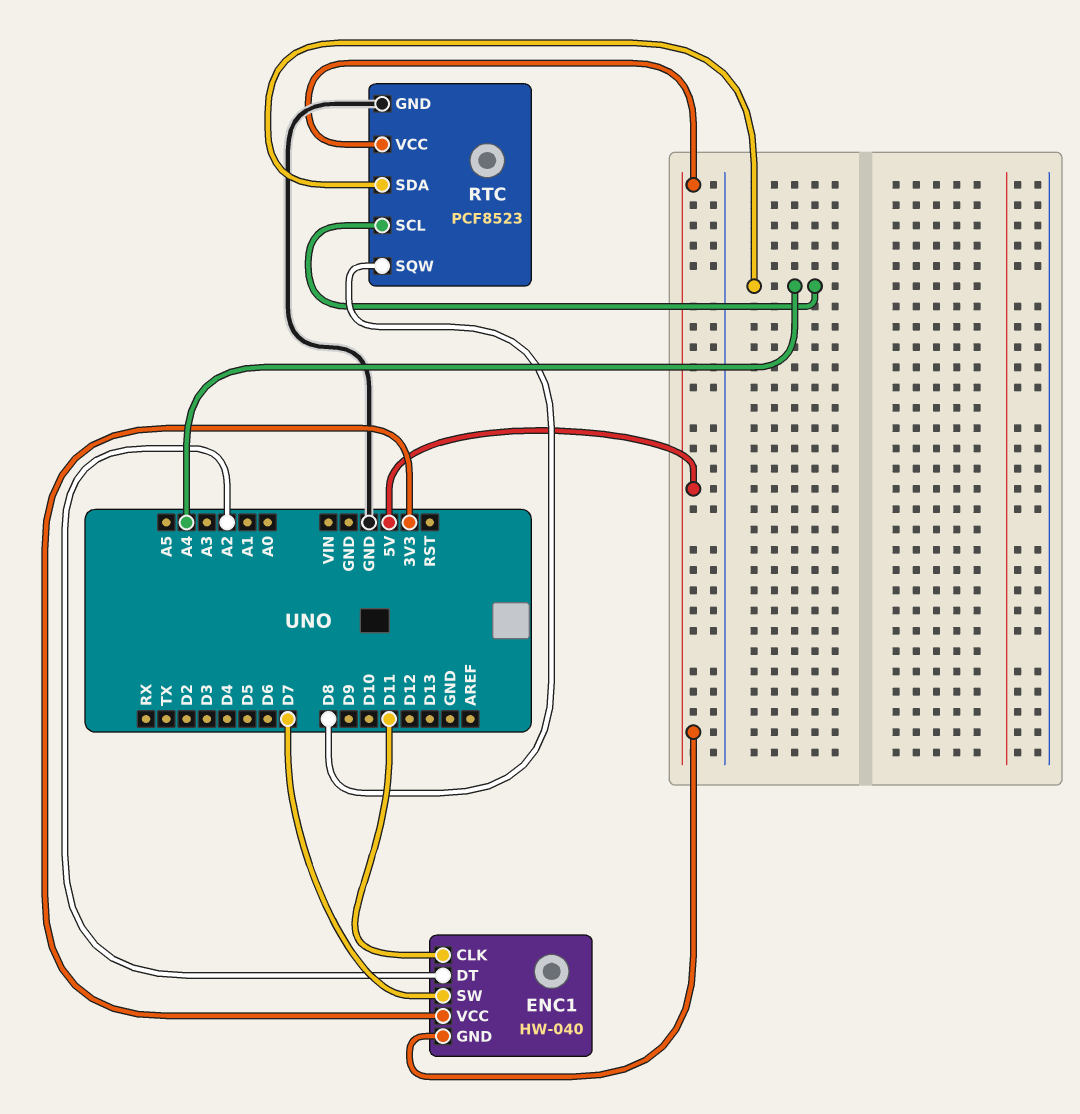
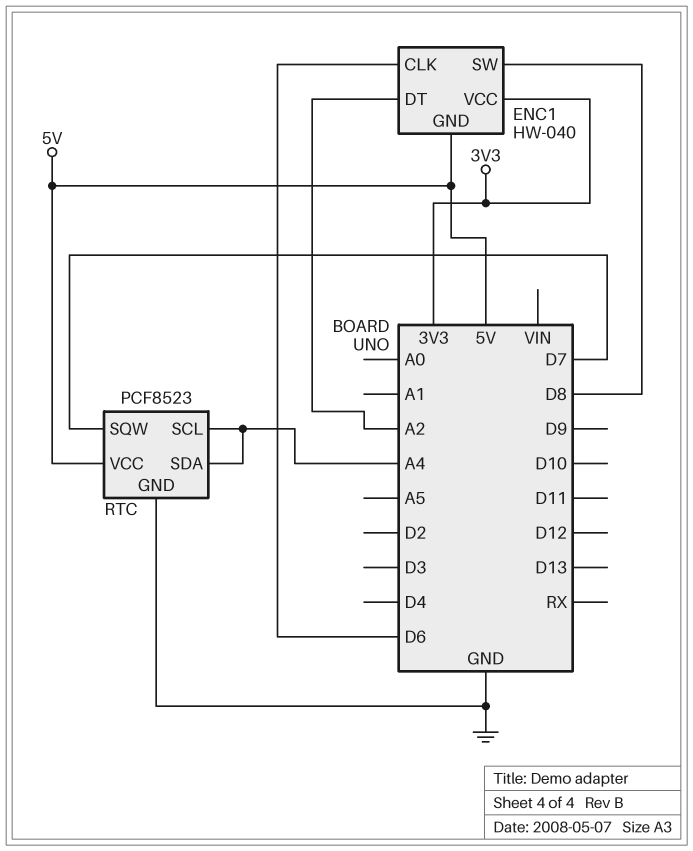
ENC1 pin CLK: D11 -> D6
ENC1 pin SW: D7 -> D8
RTC pin SQW: D8 -> D7

